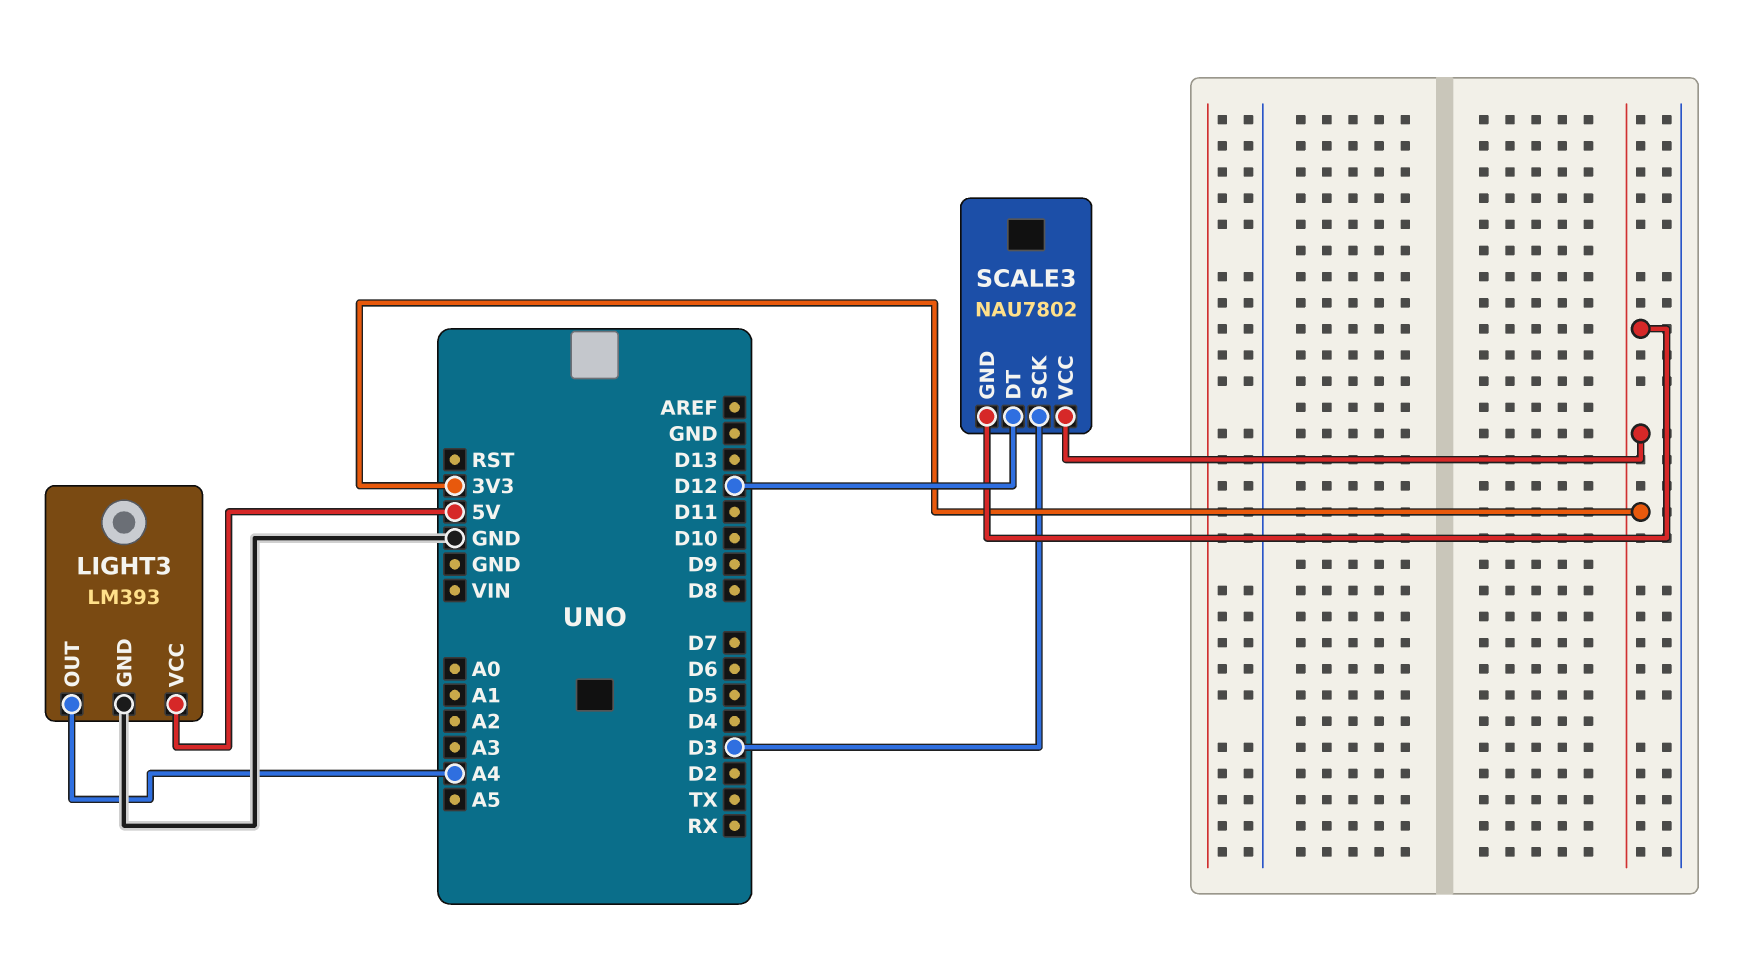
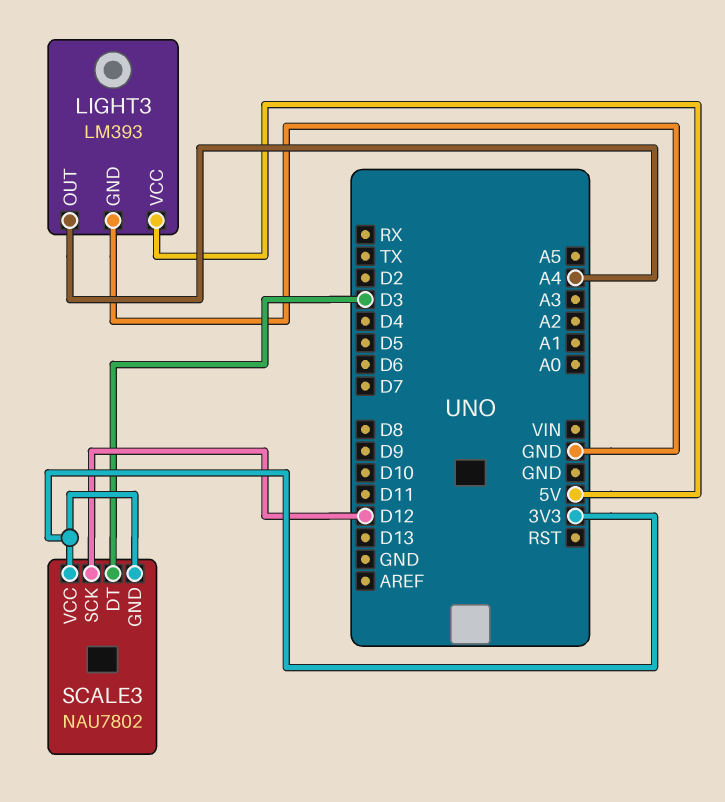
SCALE3 pin DT: D12 -> D3
SCALE3 pin SCK: D3 -> D12

